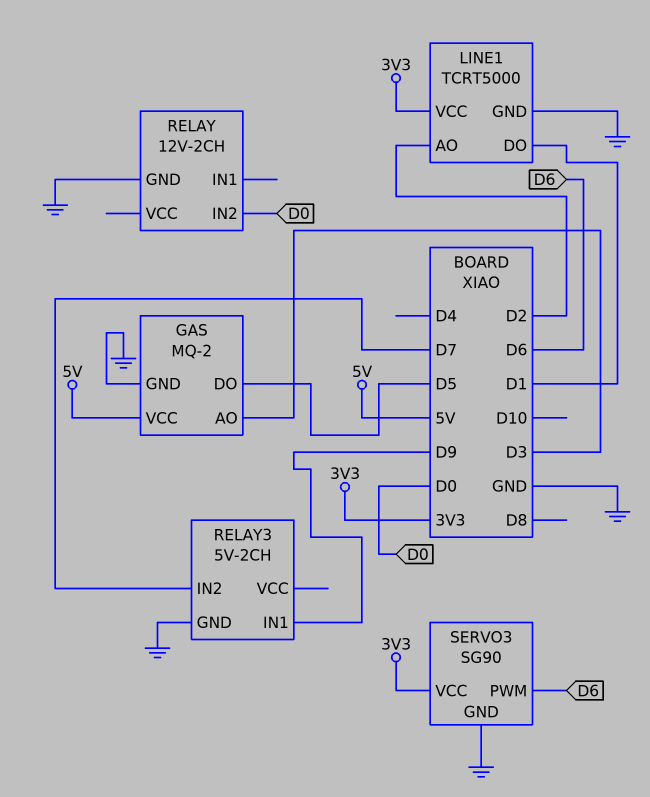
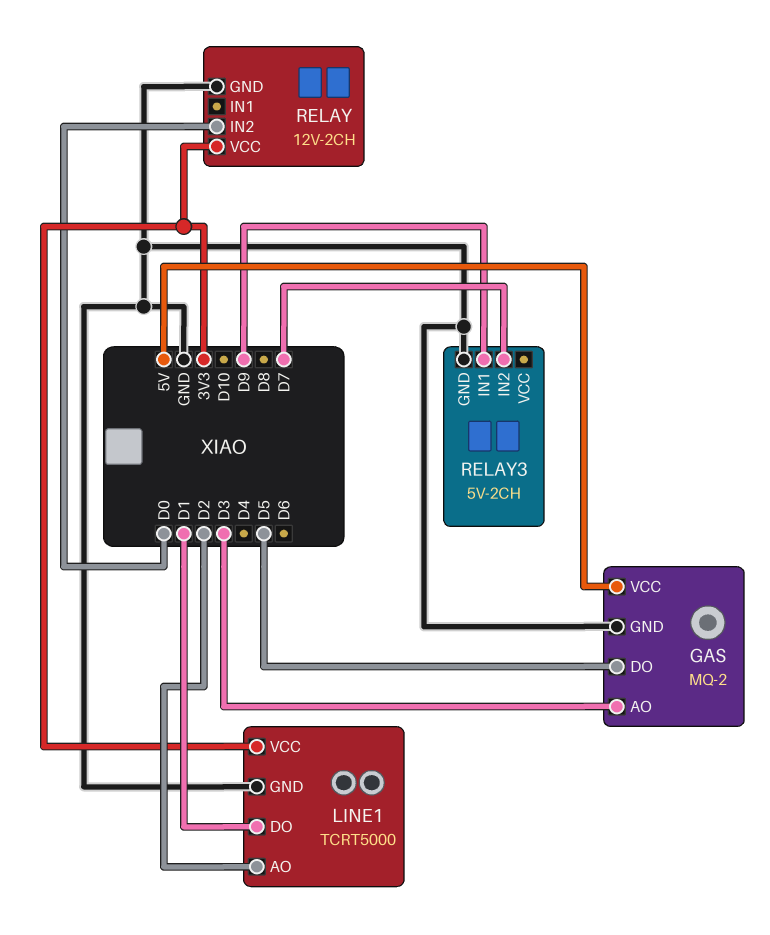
RELAY pin VCC: none -> 3V3
SERVO3: SG90 -> none
SERVO3 pin GND: GND -> none
SERVO3 pin PWM: D6 -> none
SERVO3 pin VCC: 3V3 -> none

